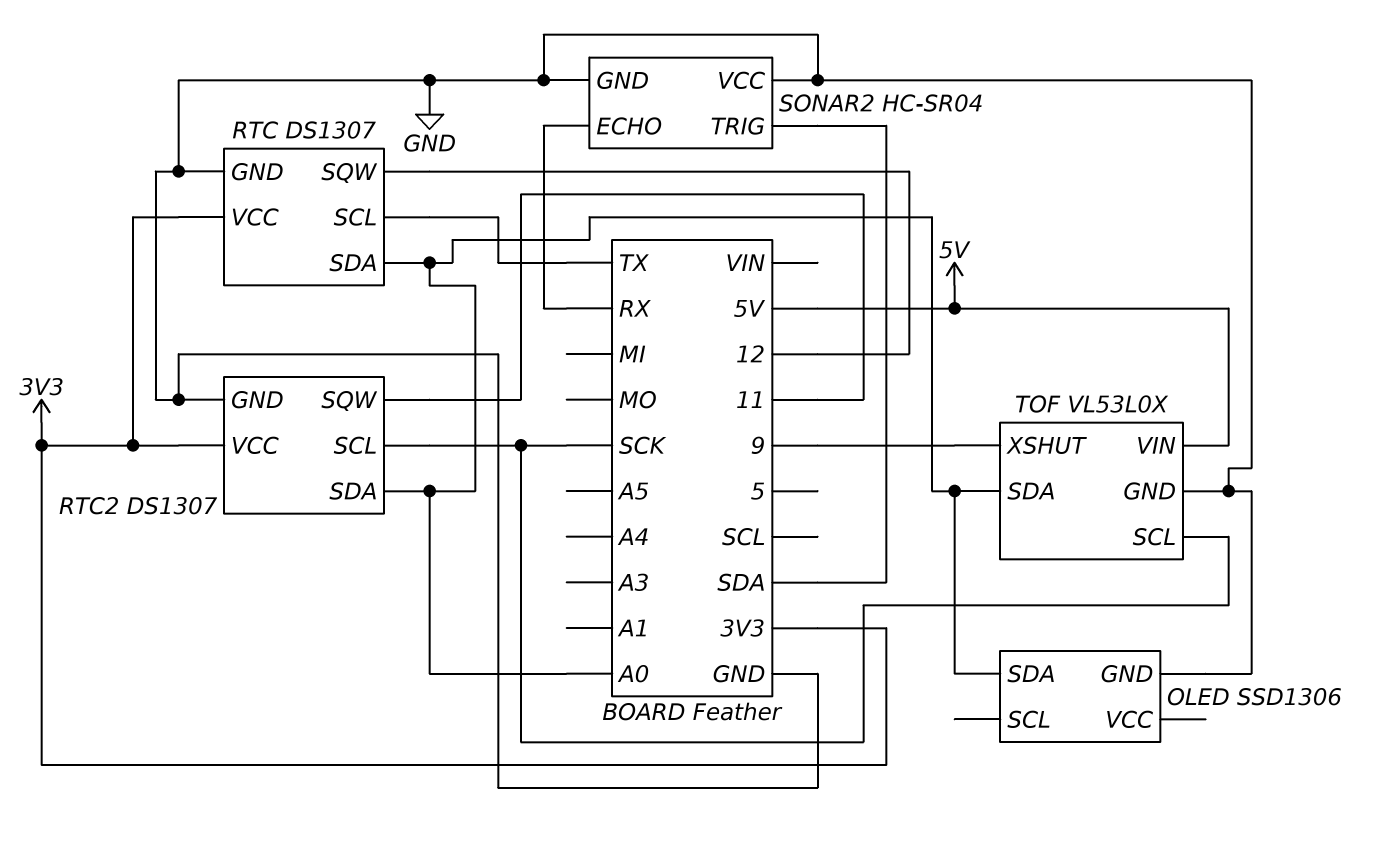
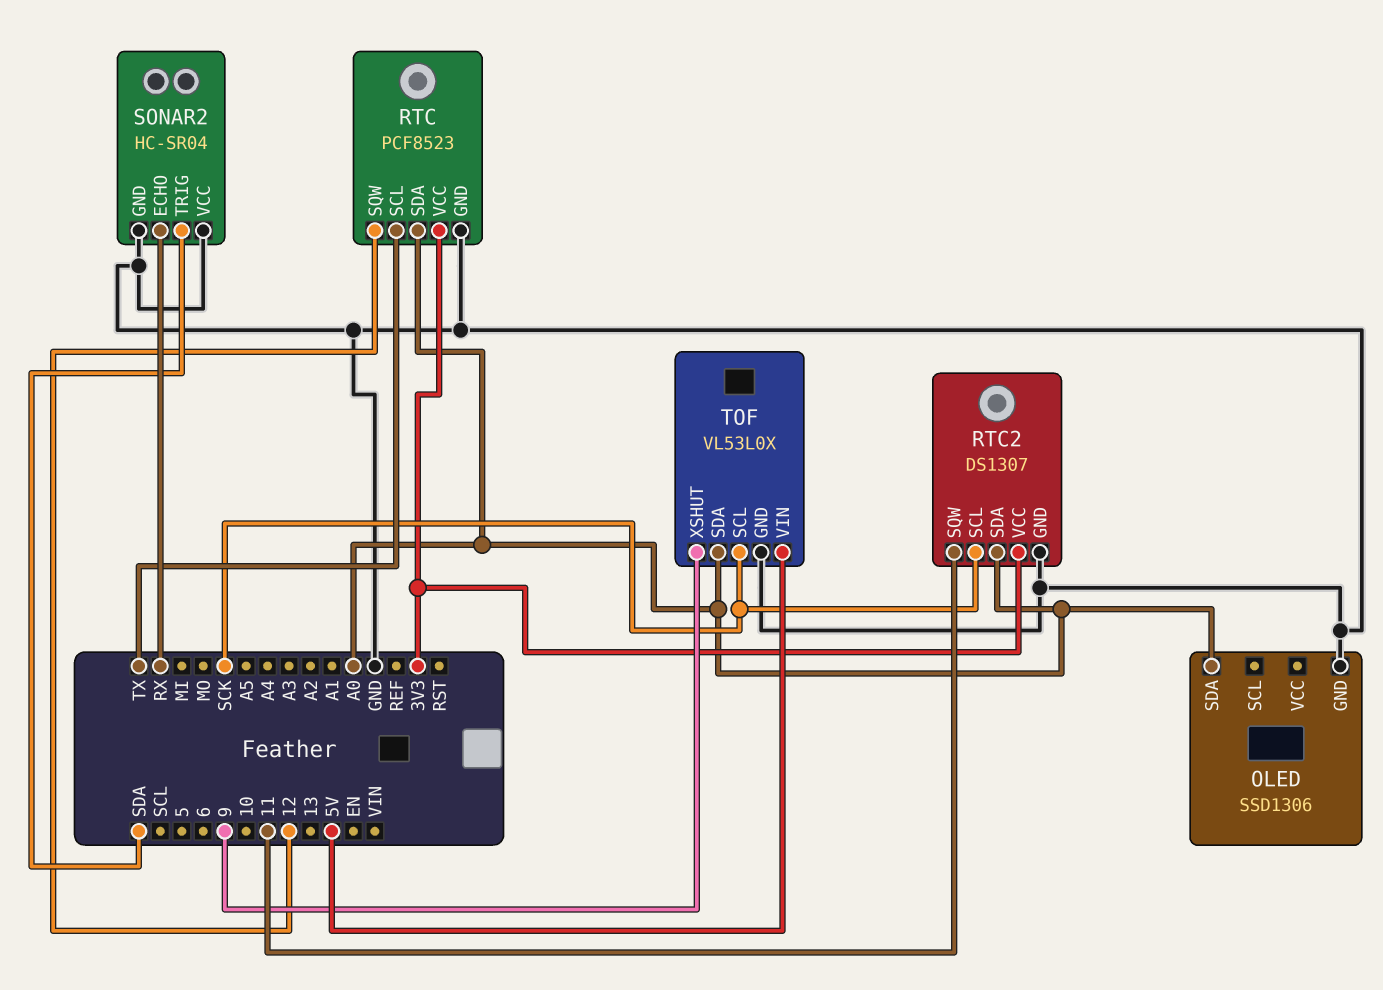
RTC: DS1307 -> PCF8523

